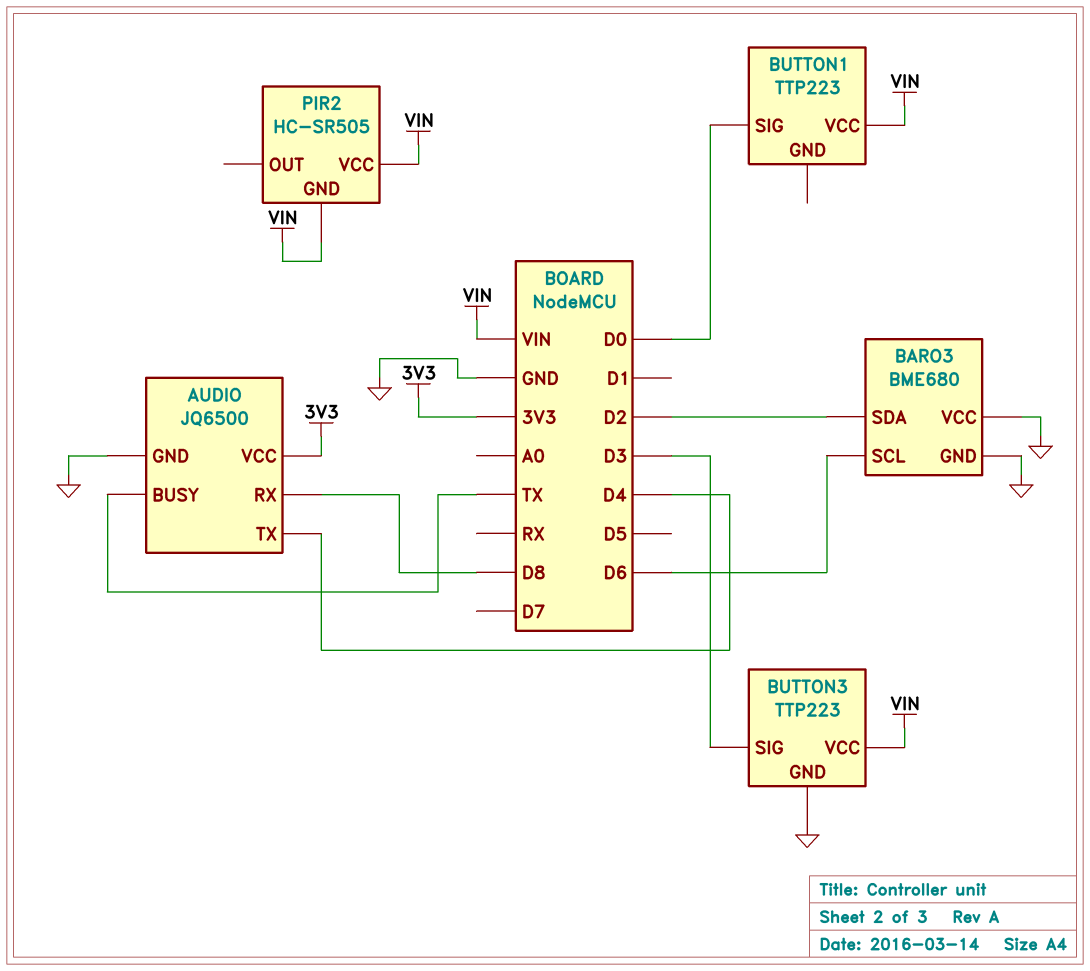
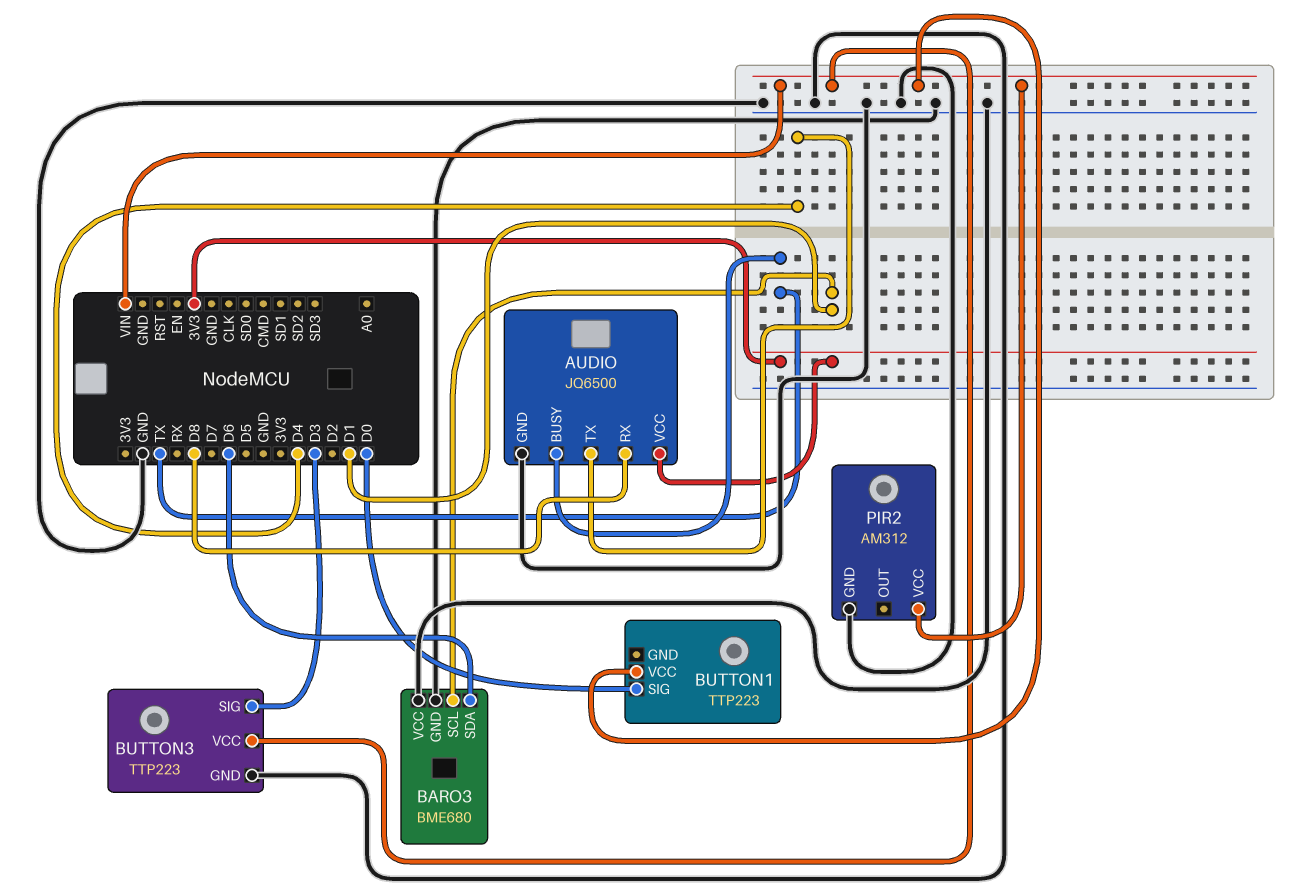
BARO3 pin SCL: D6 -> D1
BARO3 pin SDA: D2 -> D6
PIR2: HC-SR505 -> AM312
PIR2 pin GND: VIN -> GND

